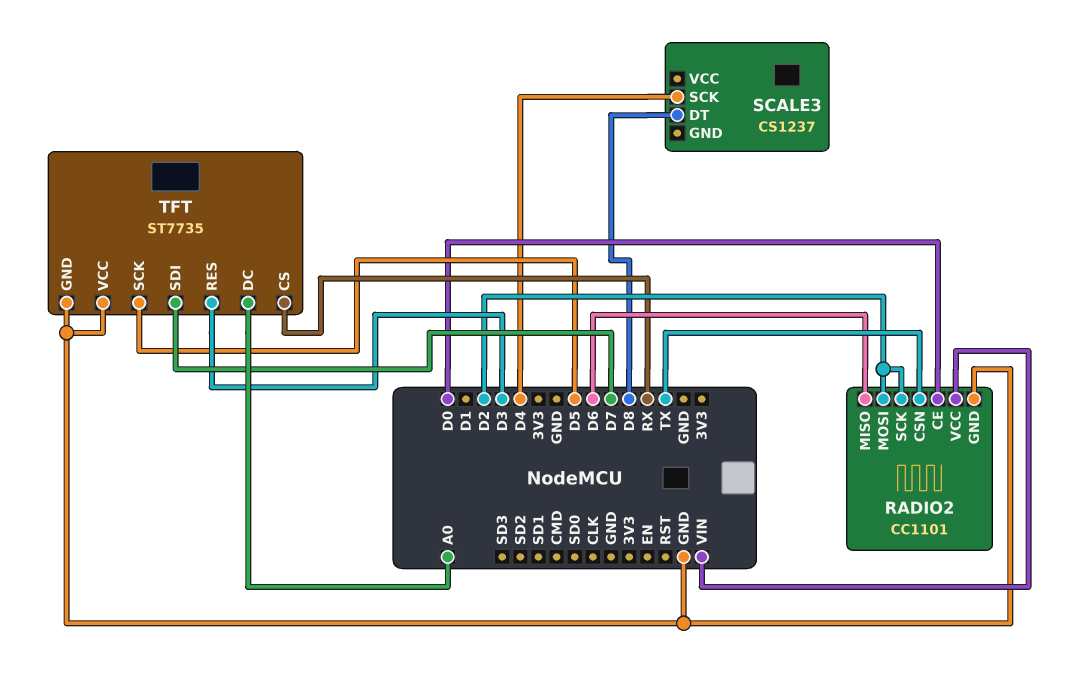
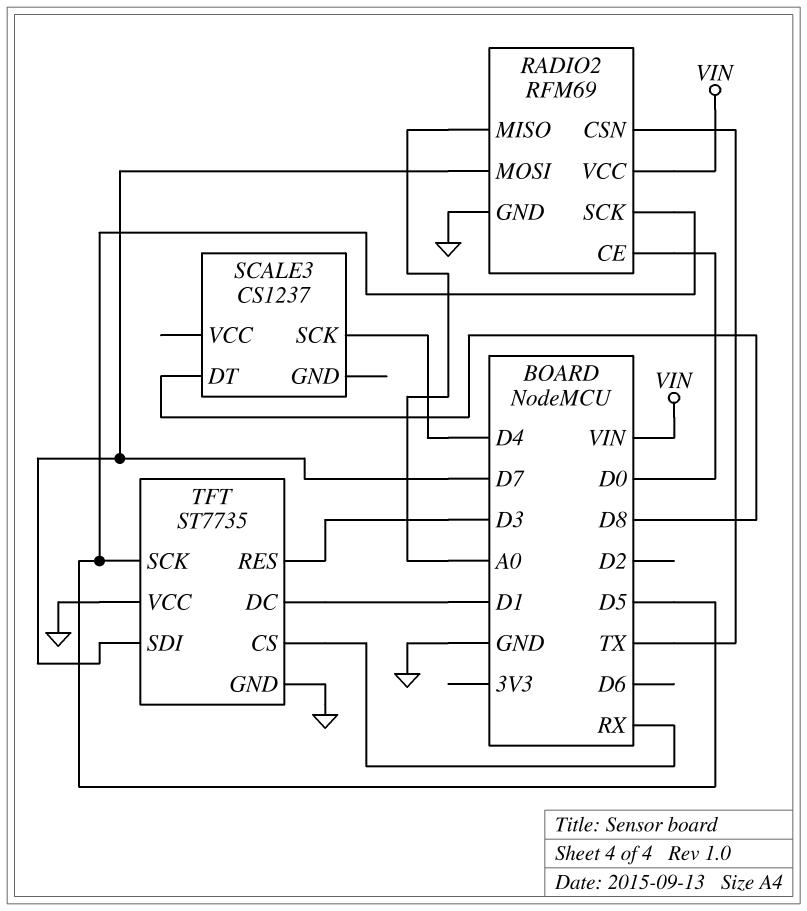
RADIO2: CC1101 -> RFM69
RADIO2 pin MISO: D6 -> A0
RADIO2 pin MOSI: D2 -> D7
RADIO2 pin SCK: D2 -> D5
TFT pin DC: A0 -> D1

